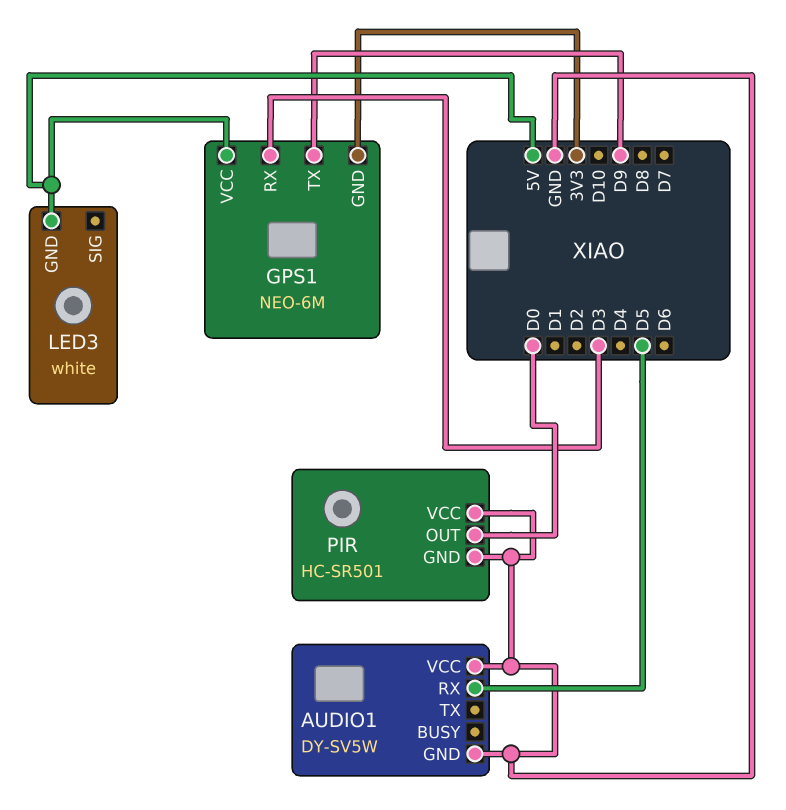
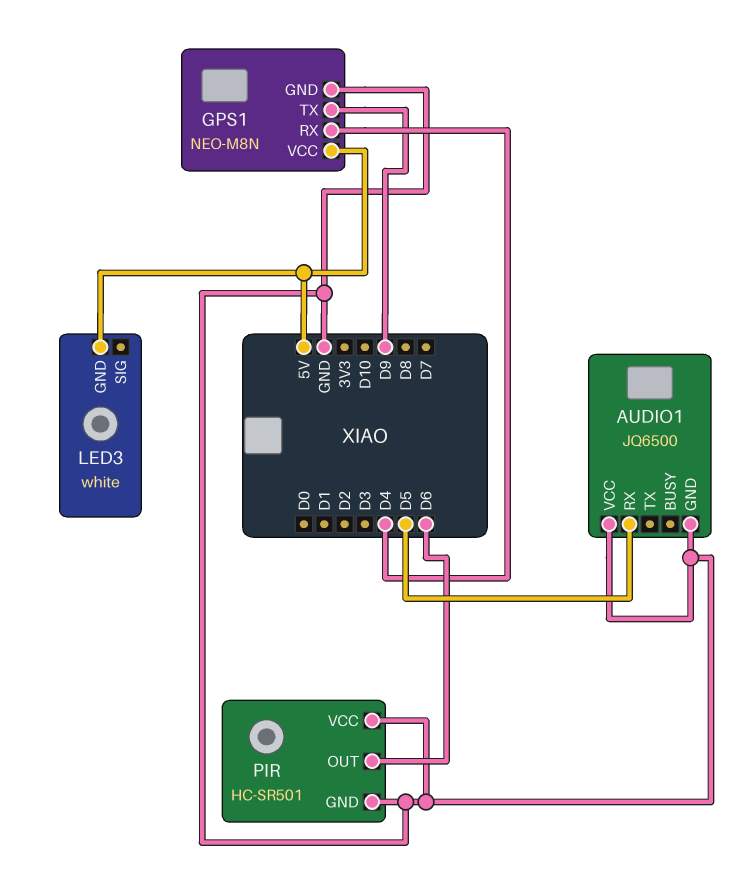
AUDIO1: DY-SV5W -> JQ6500
GPS1: NEO-6M -> NEO-M8N
GPS1 pin GND: 3V3 -> GND
GPS1 pin RX: D3 -> D4
PIR pin OUT: D0 -> D6

